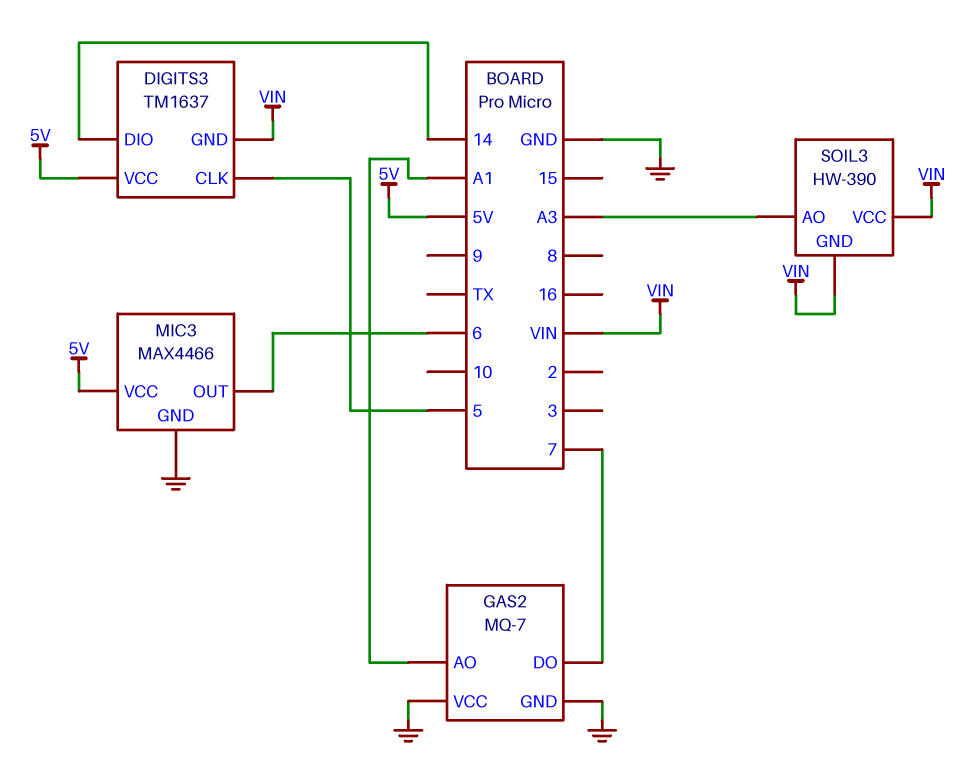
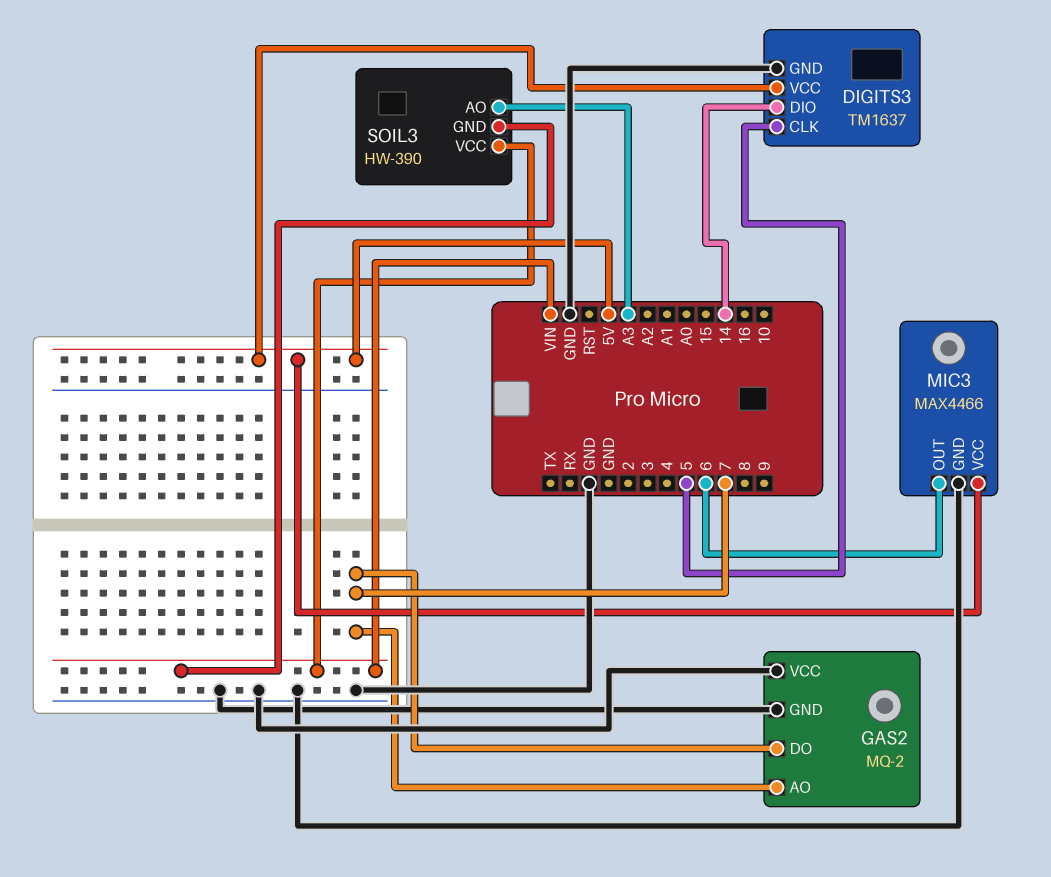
DIGITS3 pin GND: VIN -> GND
GAS2: MQ-7 -> MQ-2
GAS2 pin AO: A1 -> 7

